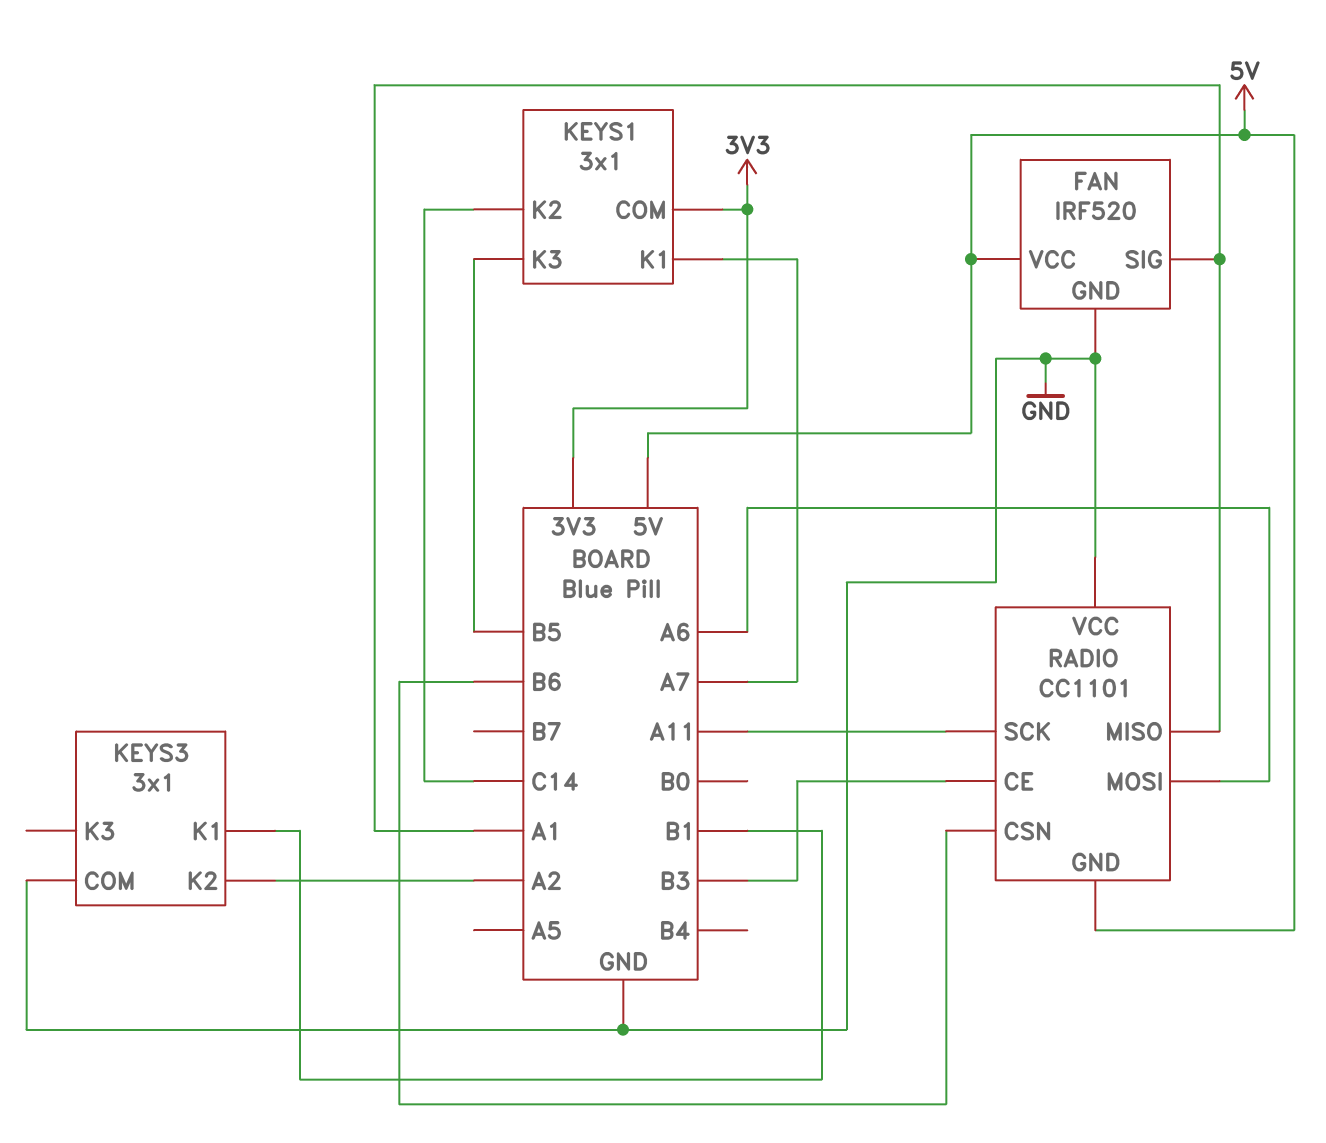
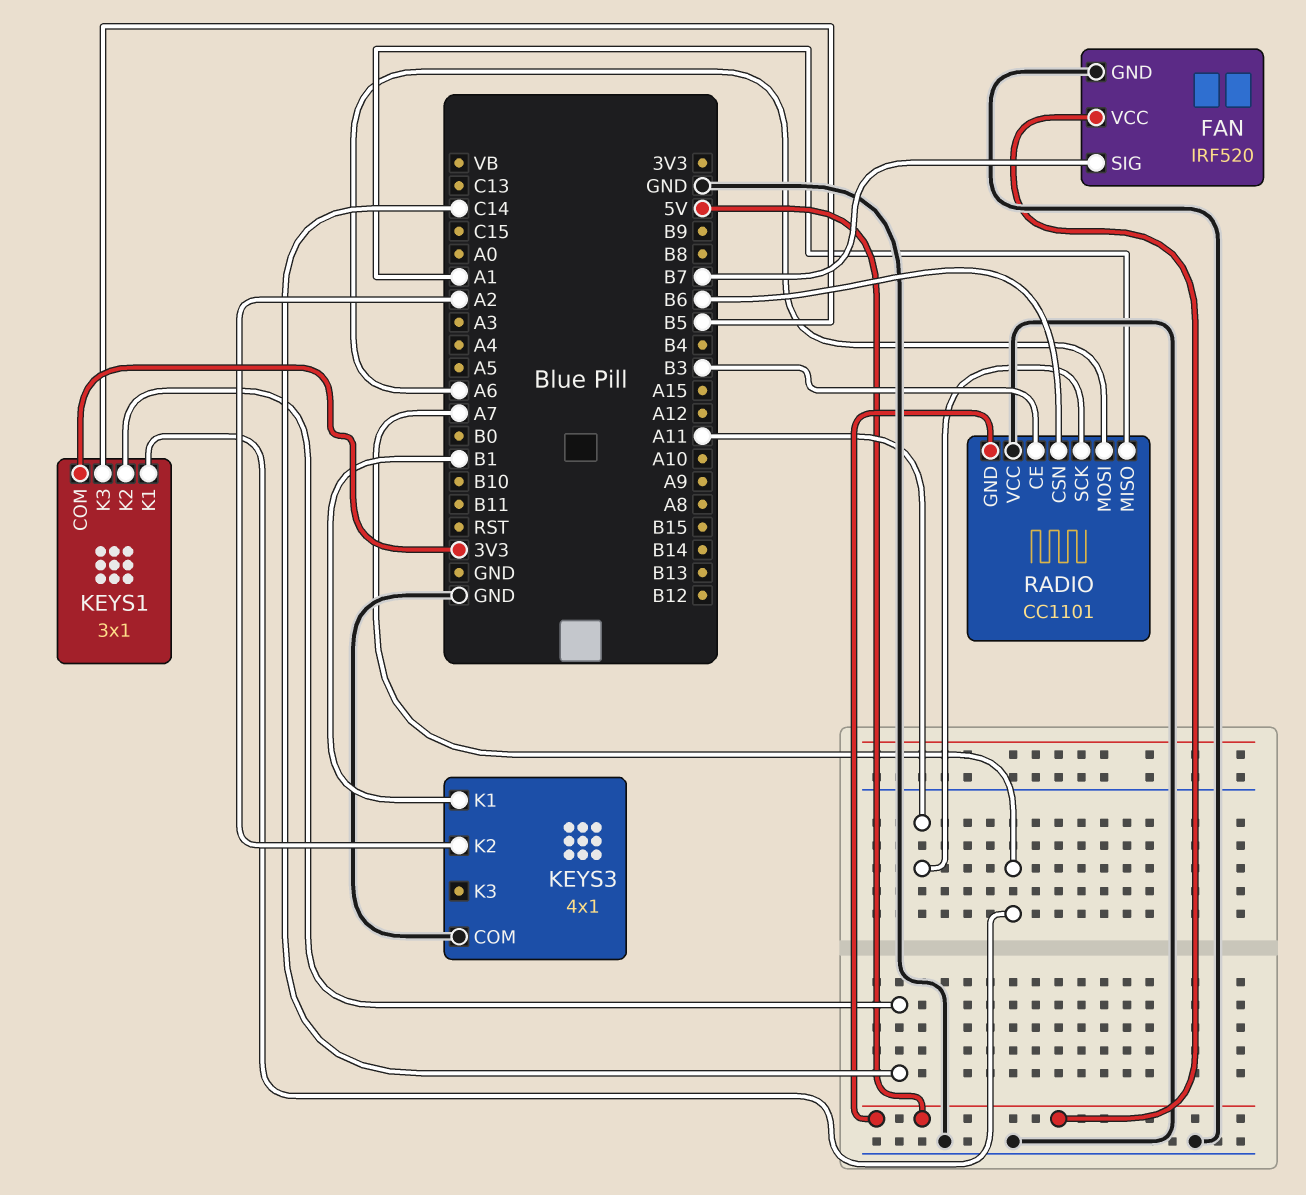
FAN pin SIG: A1 -> B7
KEYS3: 3x1 -> 4x1

